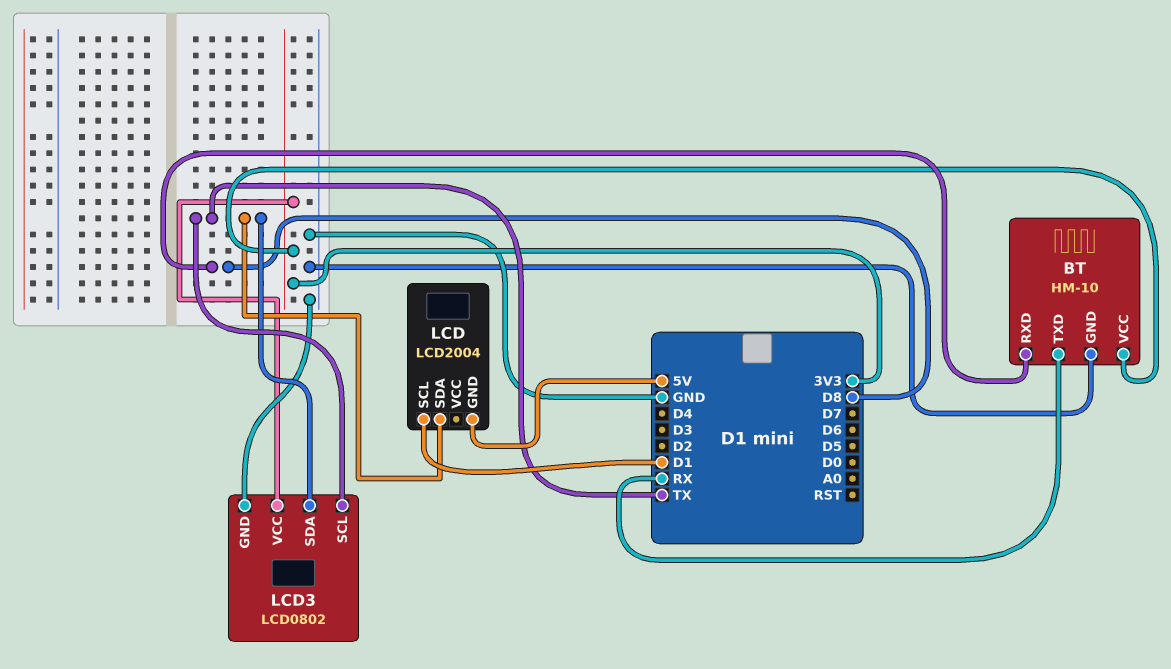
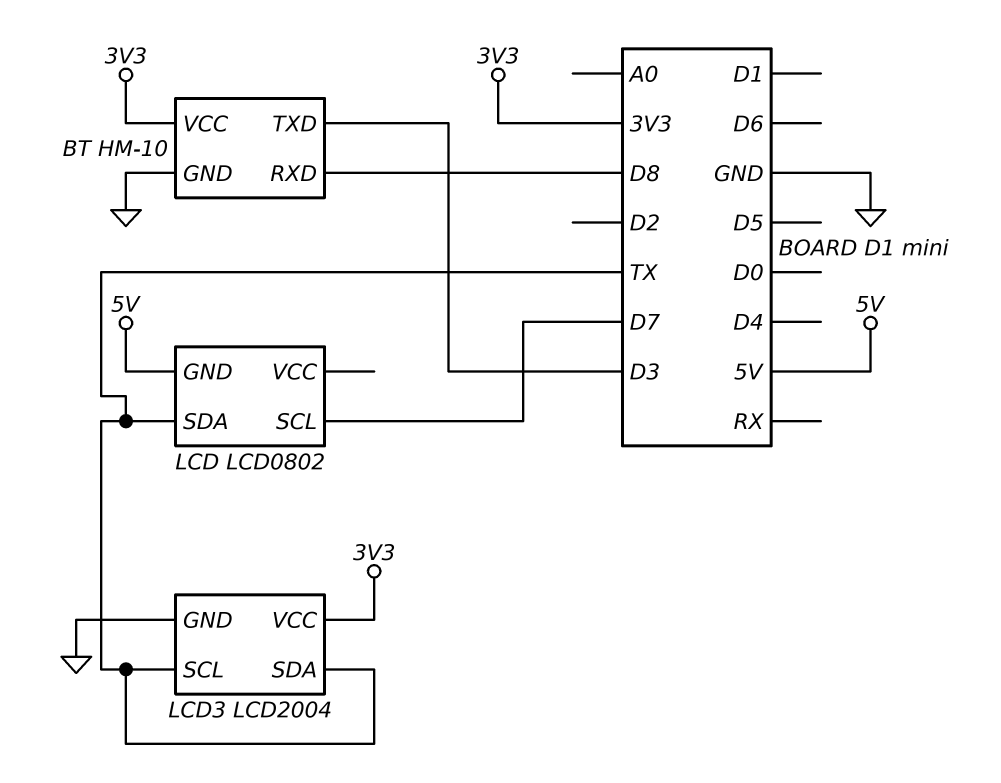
BT pin TXD: RX -> D3
LCD: LCD2004 -> LCD0802
LCD pin SCL: D1 -> D7
LCD3: LCD0802 -> LCD2004

